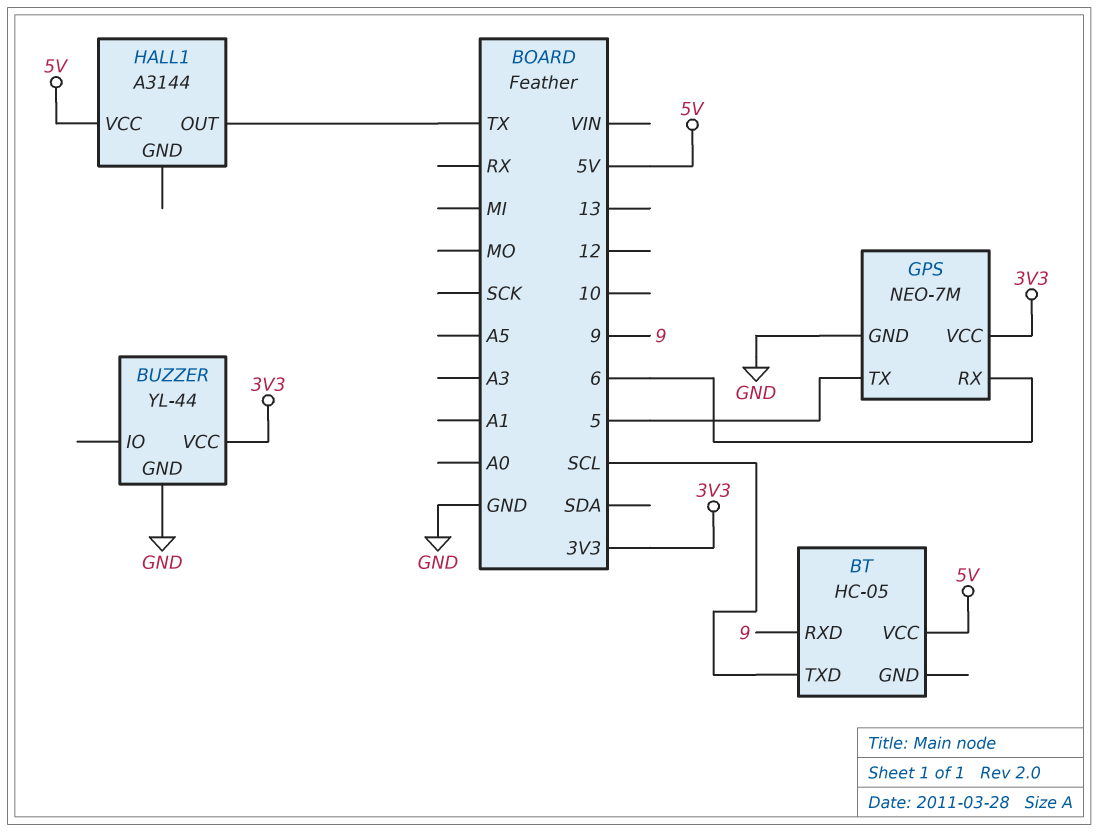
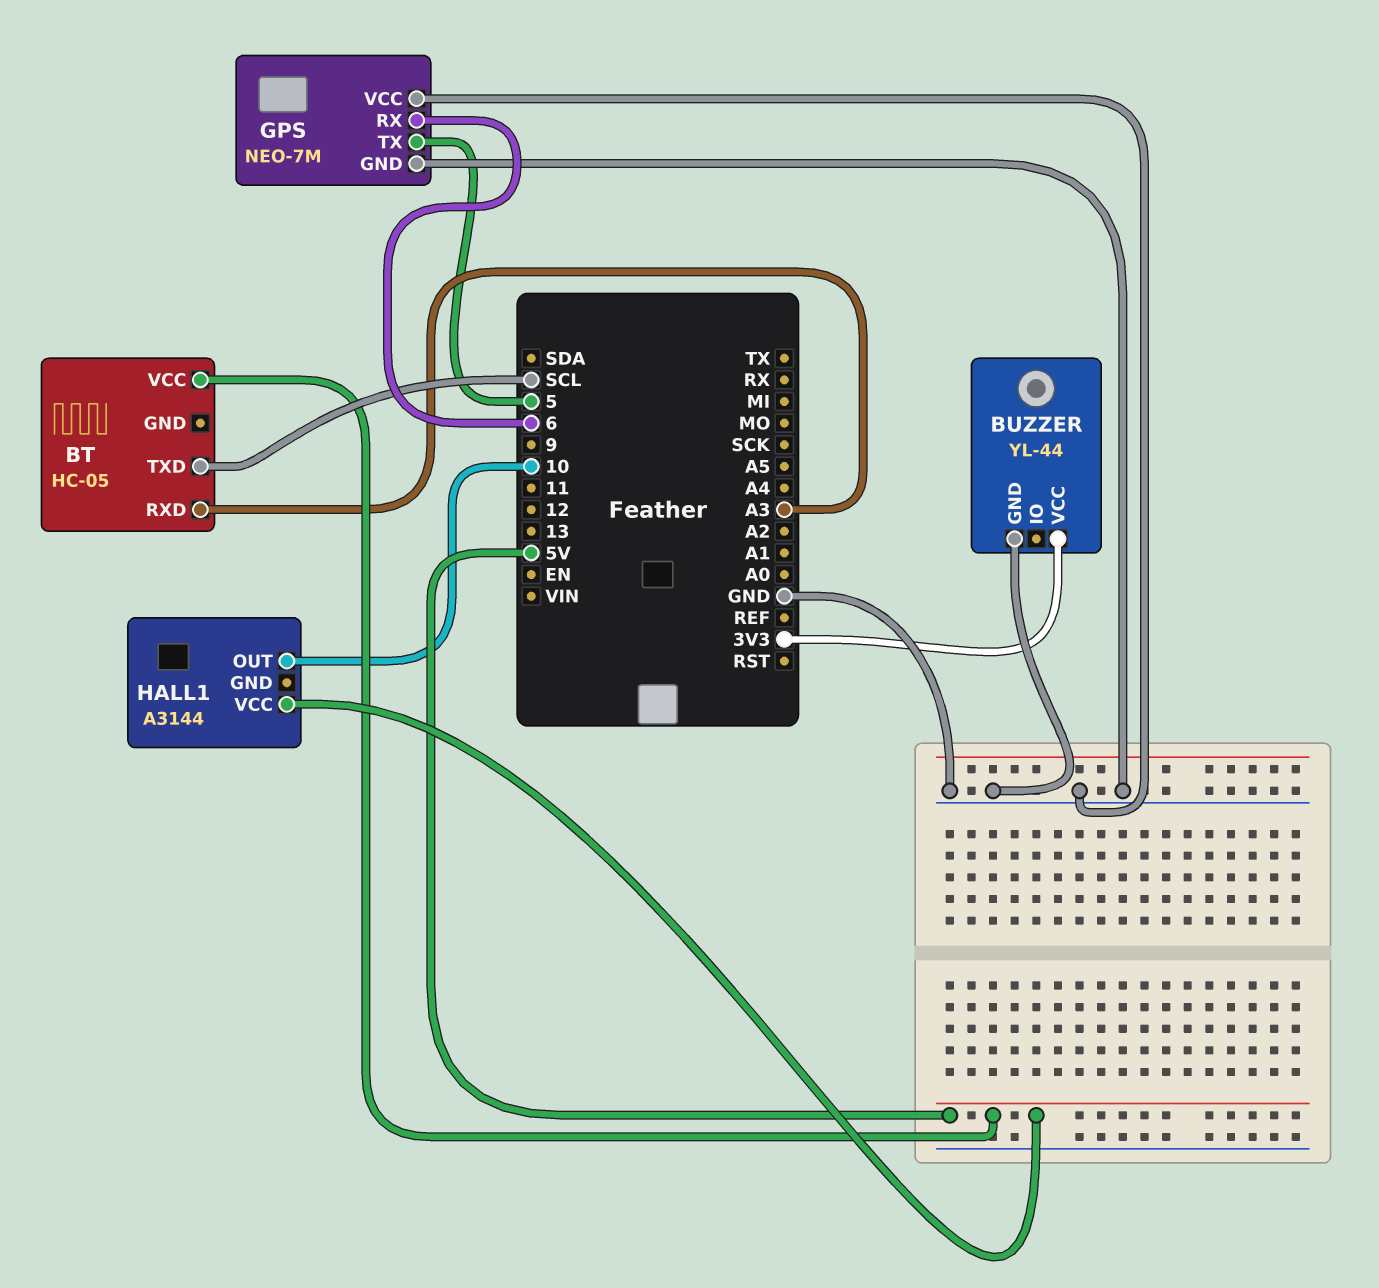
BT pin RXD: 9 -> A3
GPS pin VCC: 3V3 -> GND
HALL1 pin OUT: TX -> 10

